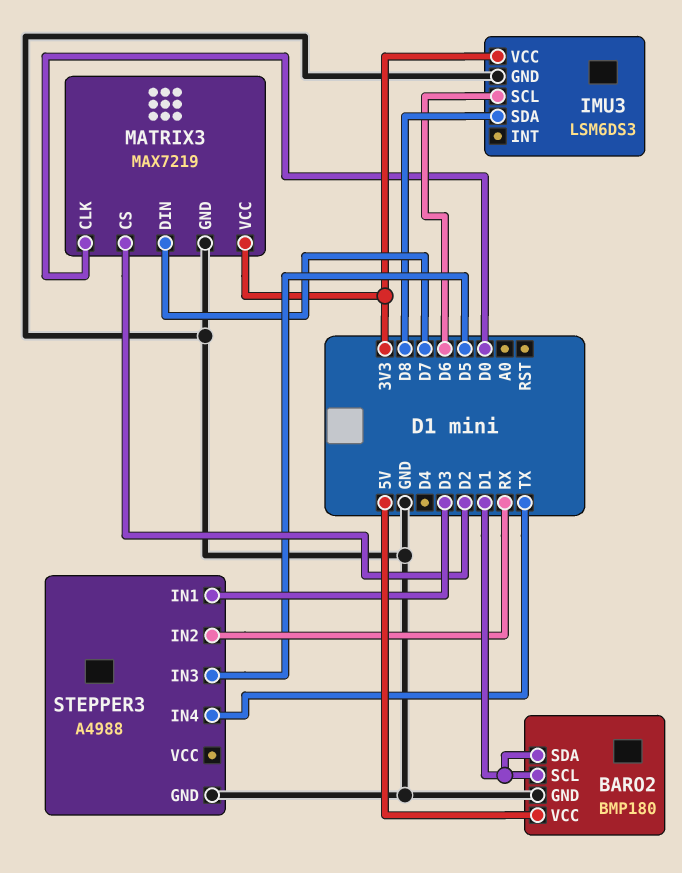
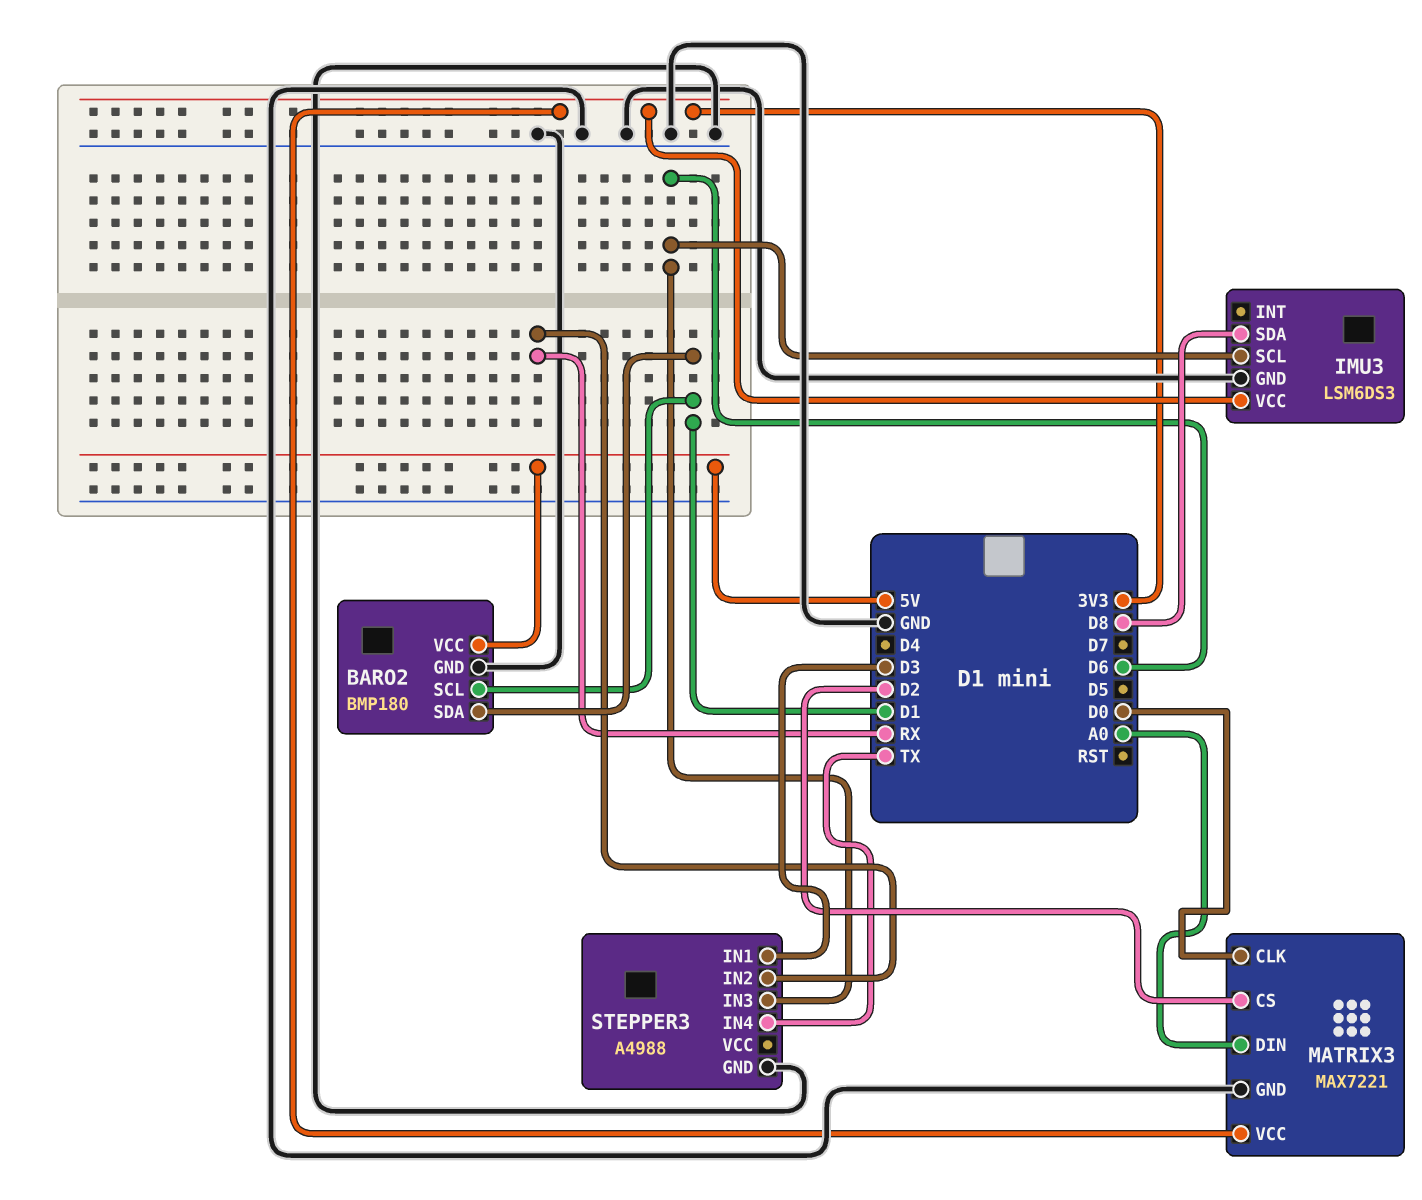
MATRIX3: MAX7219 -> MAX7221
MATRIX3 pin DIN: D7 -> A0
STEPPER3 pin IN3: D5 -> D6

